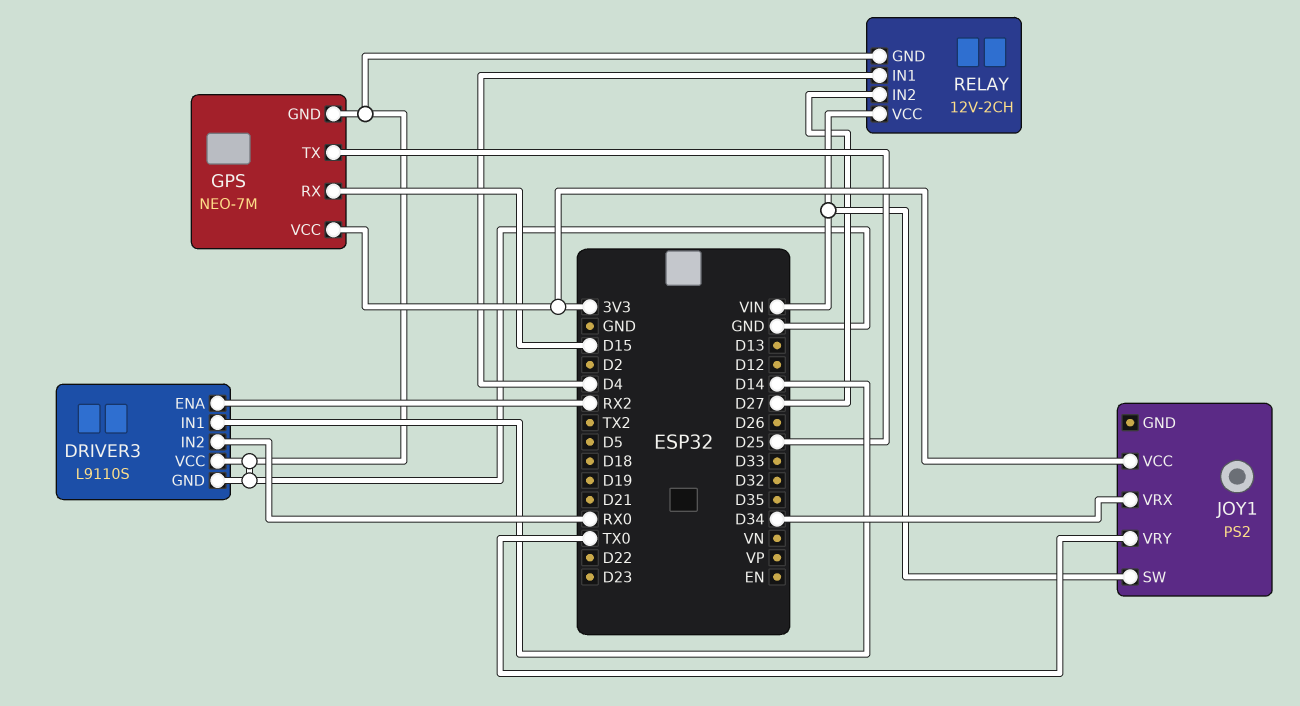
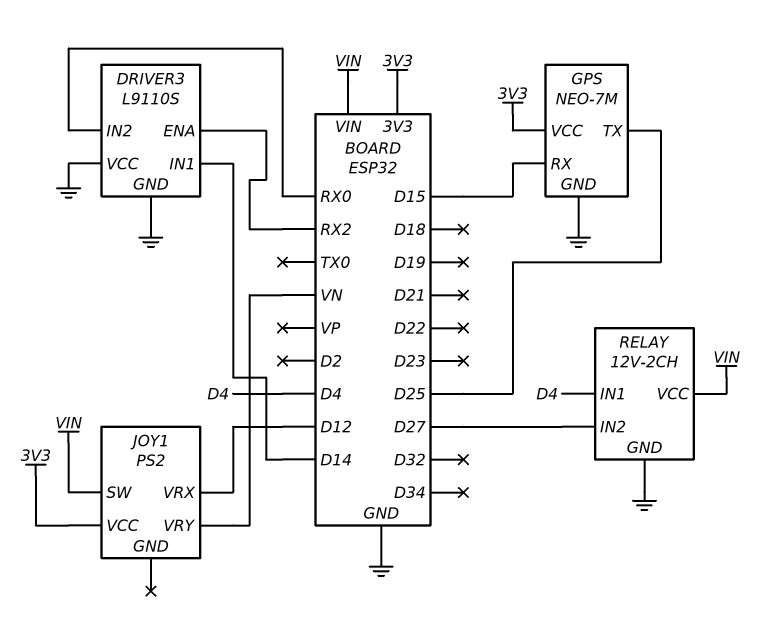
JOY1 pin VRX: D34 -> D12
JOY1 pin VRY: TX0 -> VN

